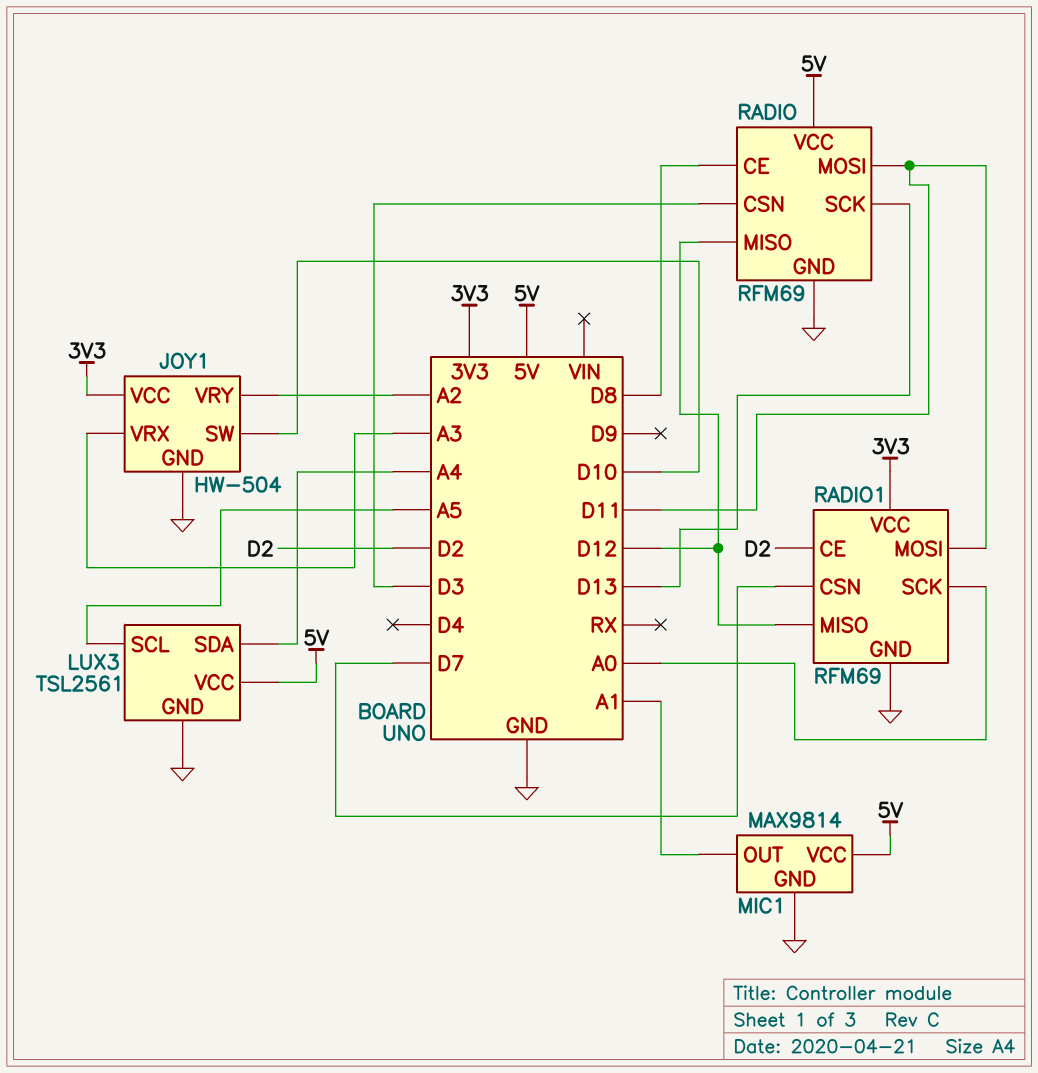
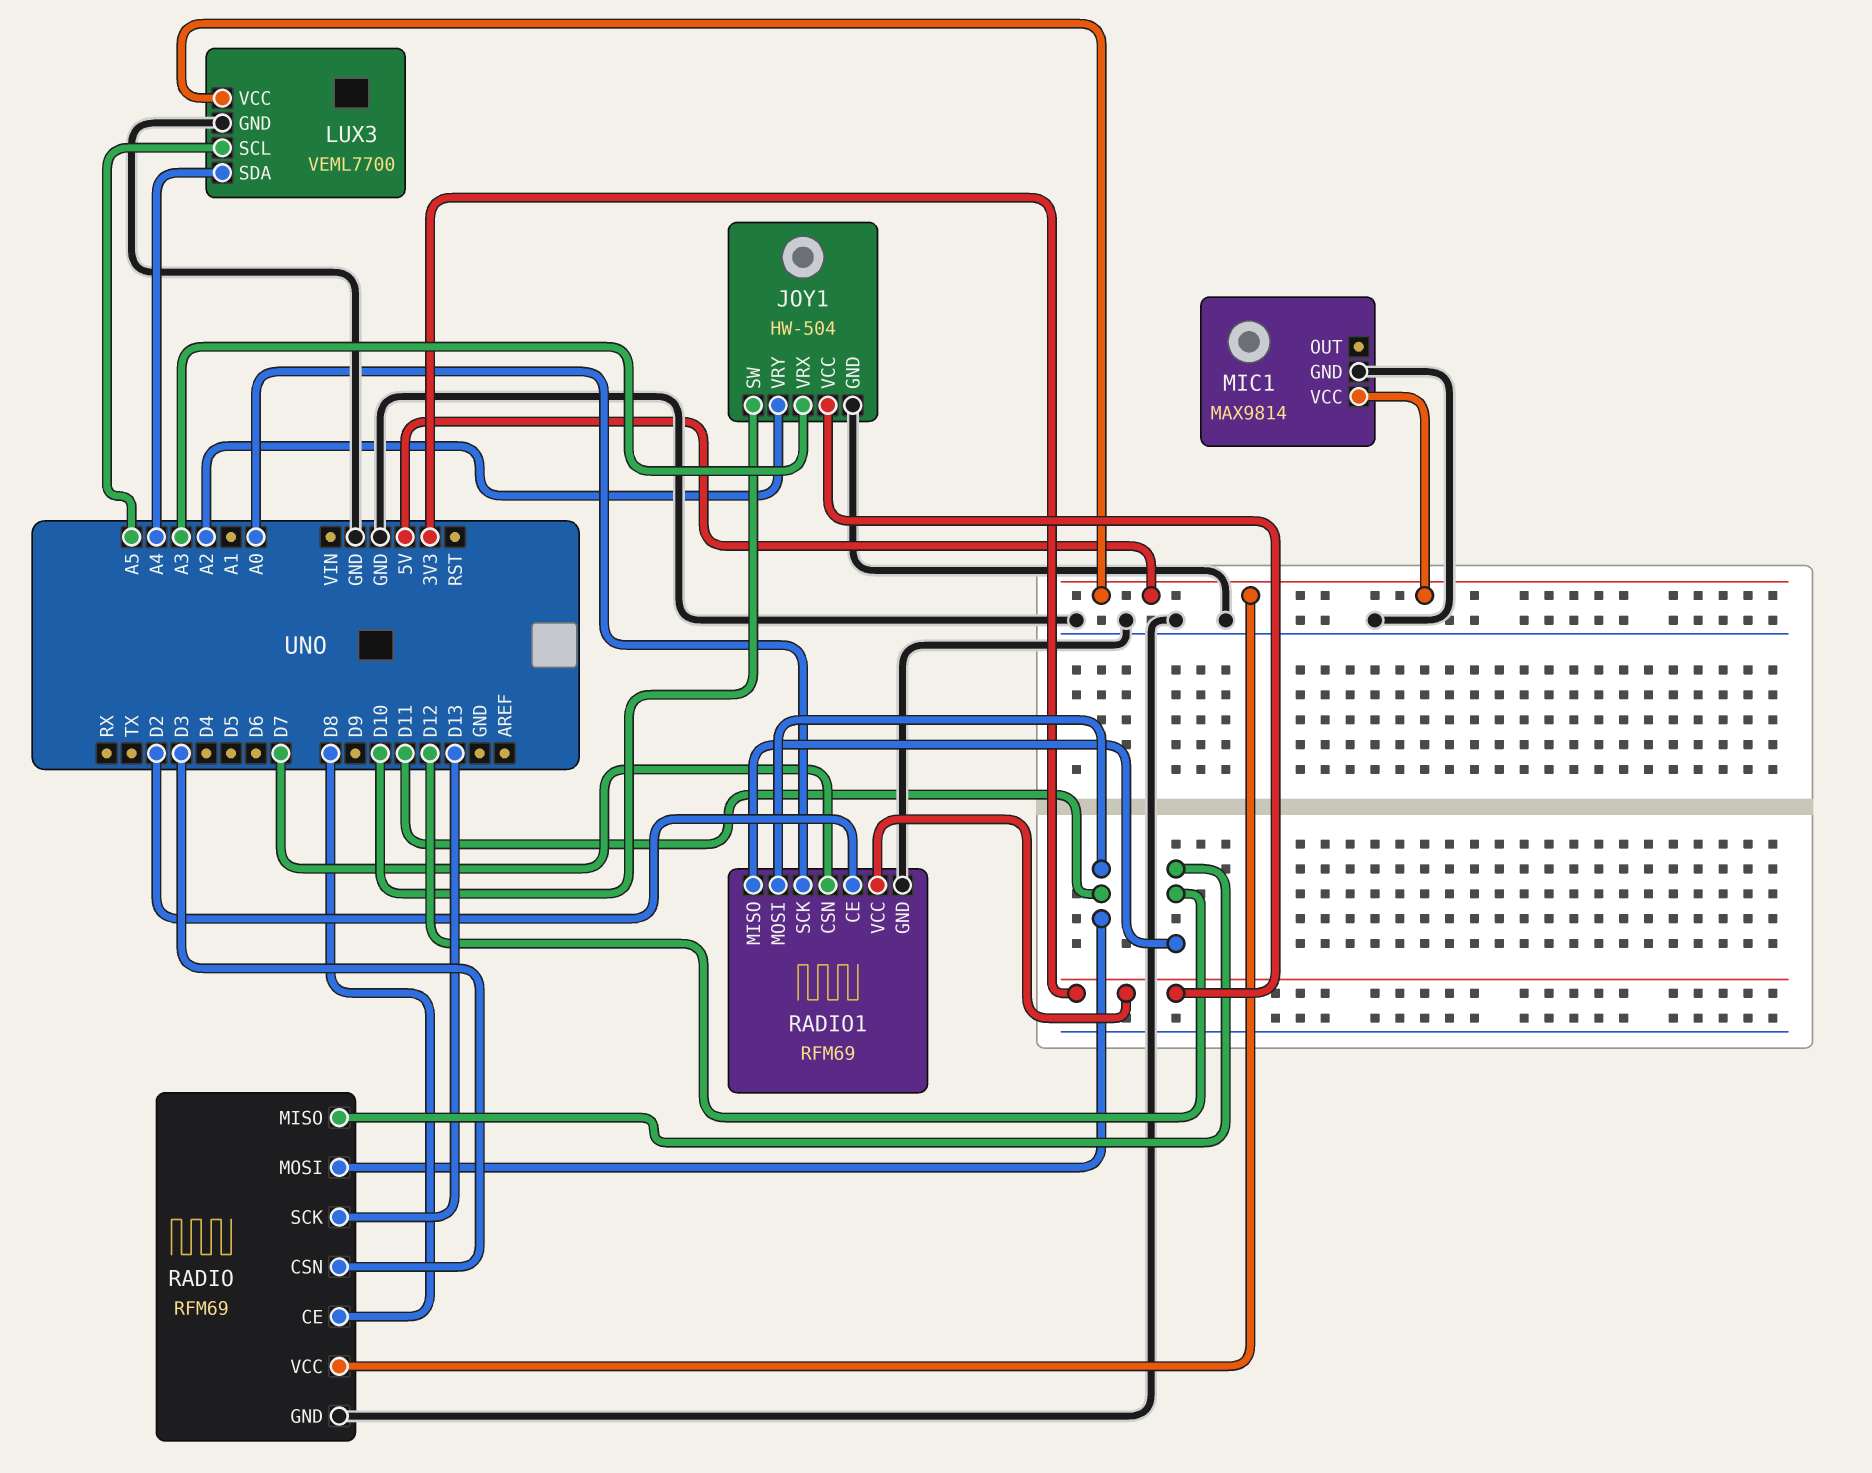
LUX3: TSL2561 -> VEML7700
MIC1 pin OUT: A1 -> none

